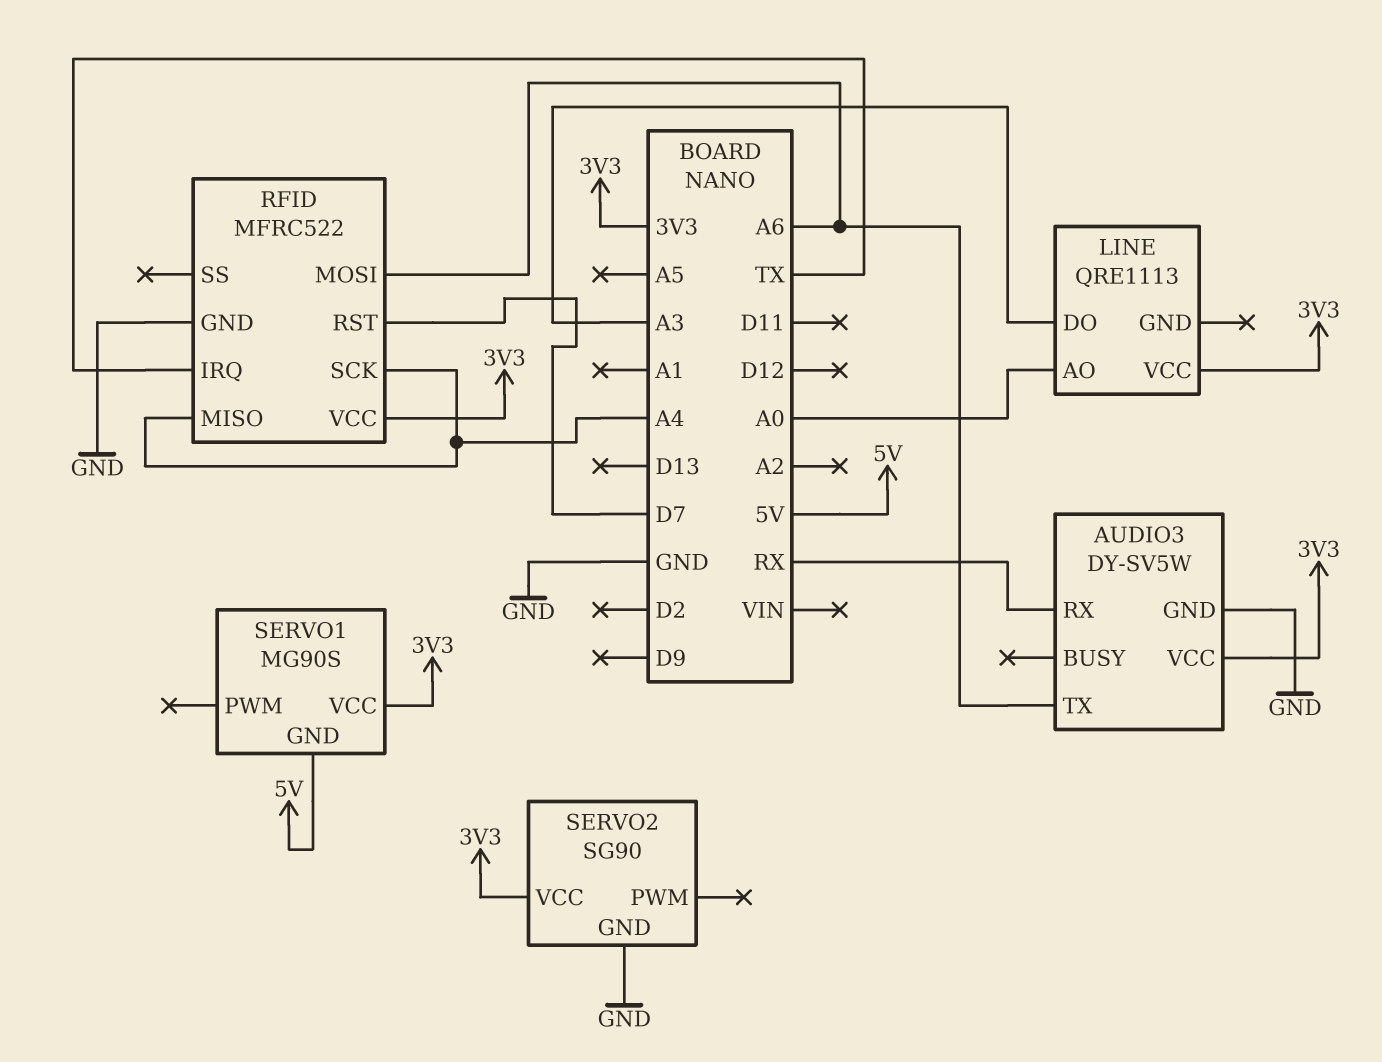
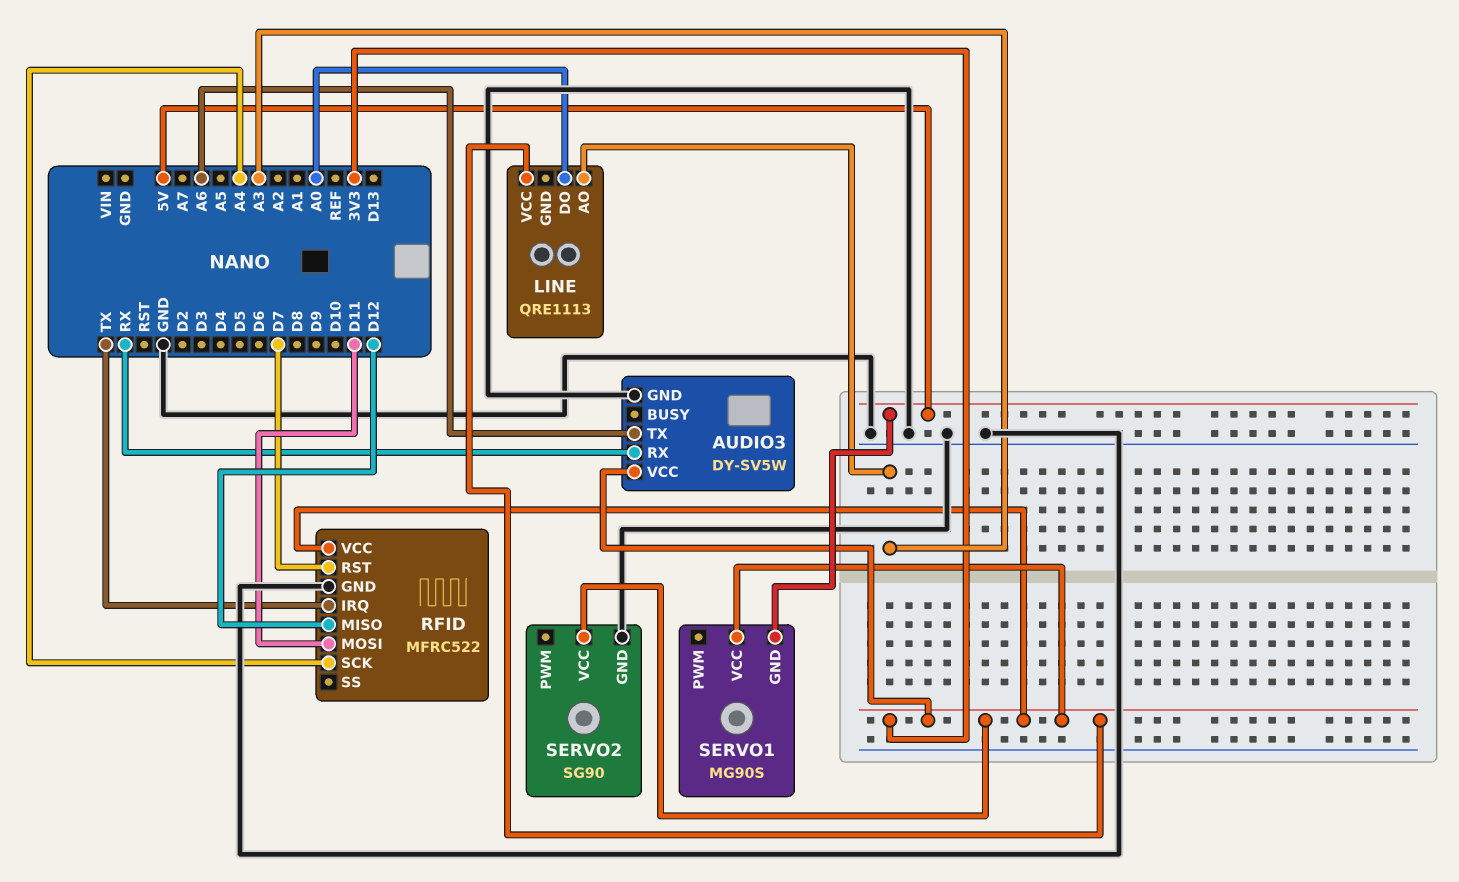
LINE pin AO: A0 -> A3
LINE pin DO: A3 -> A0
RFID pin MISO: A4 -> D12
RFID pin MOSI: A6 -> D11

